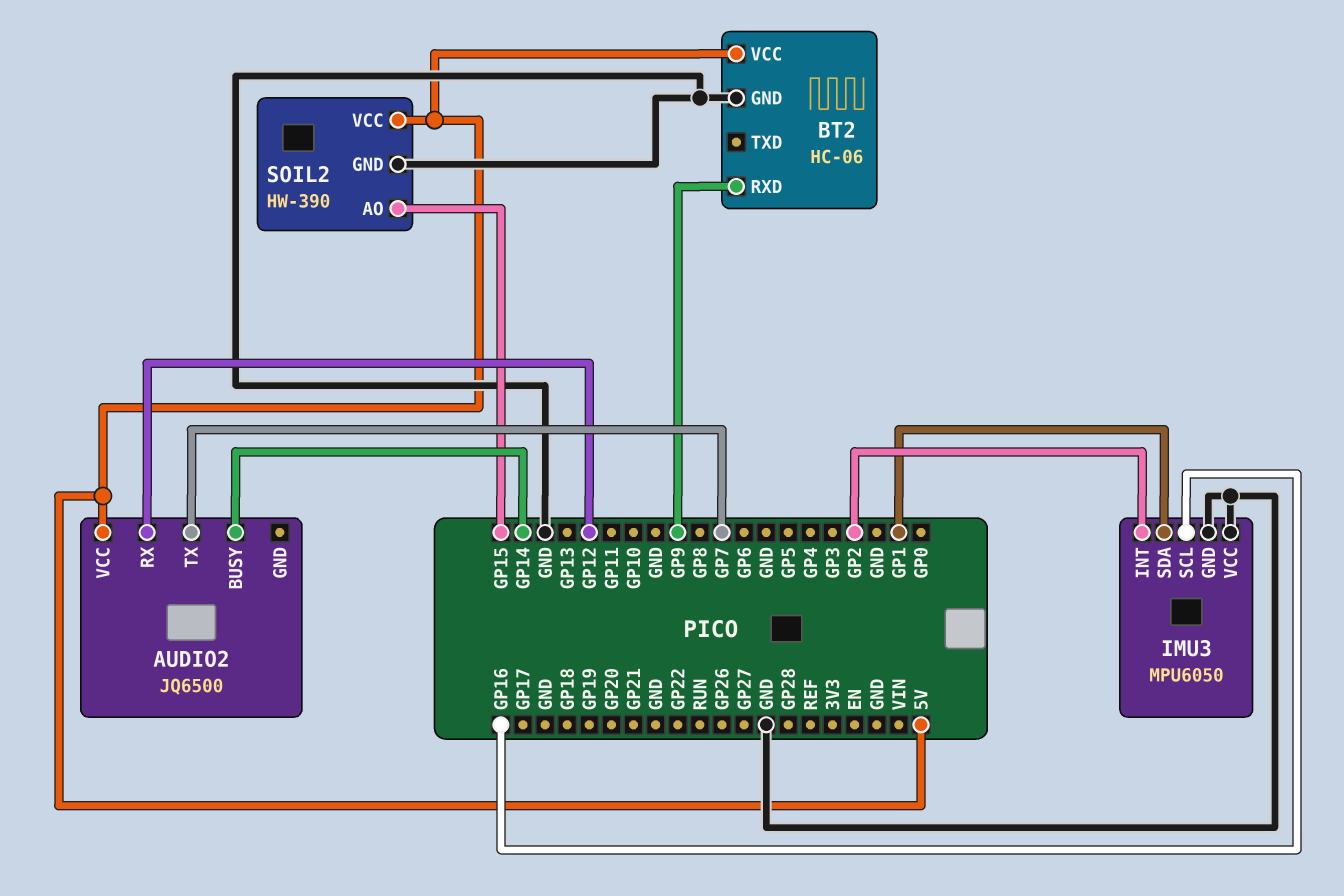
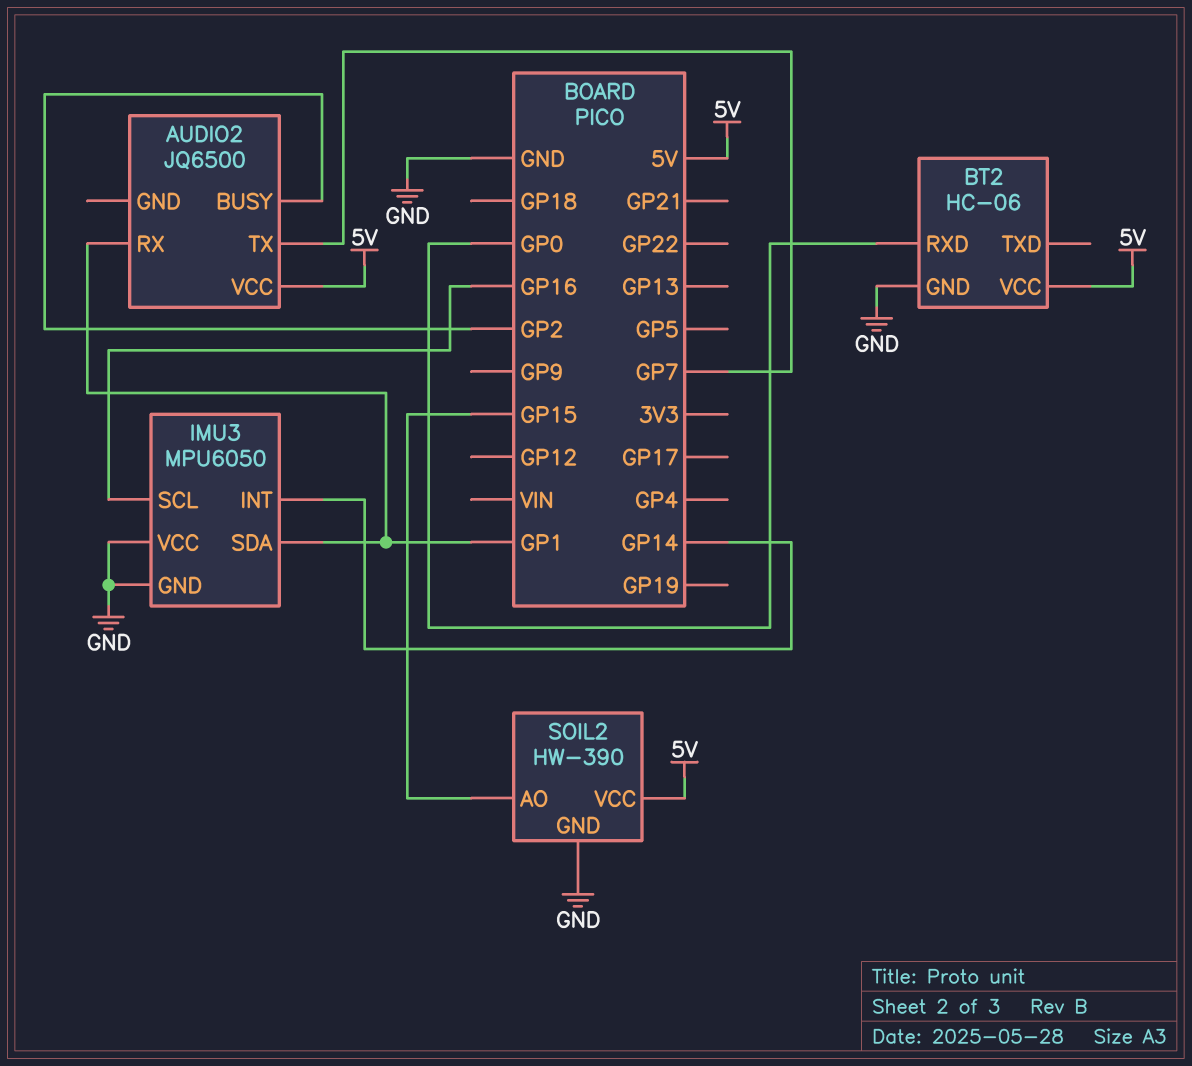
AUDIO2 pin BUSY: GP14 -> GP2
AUDIO2 pin RX: GP12 -> GP1
BT2 pin RXD: GP9 -> GP0
IMU3 pin INT: GP2 -> GP14

